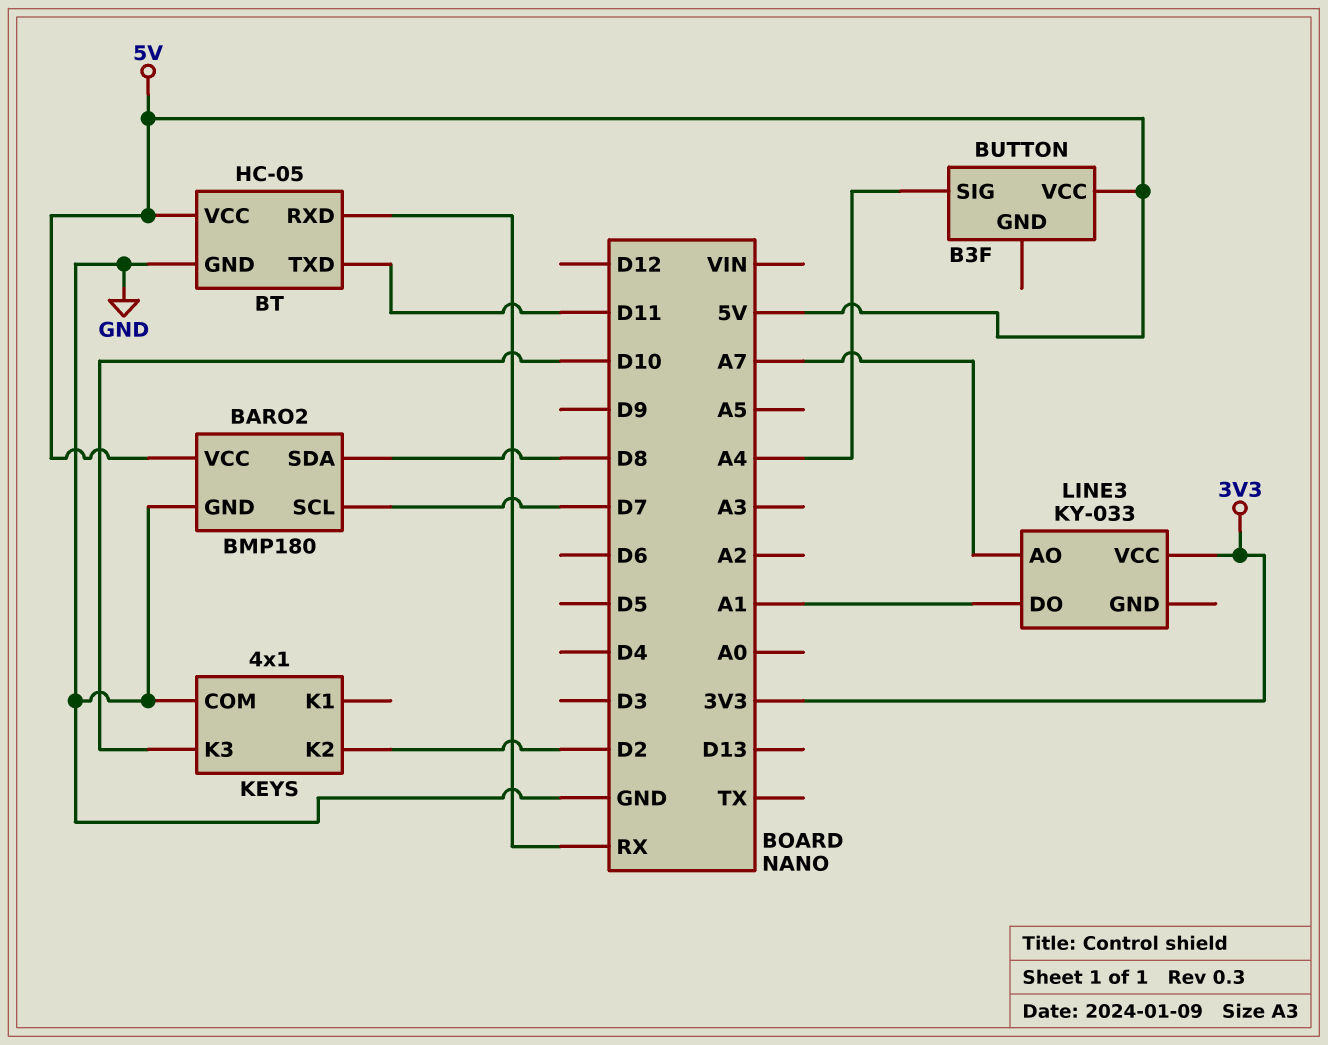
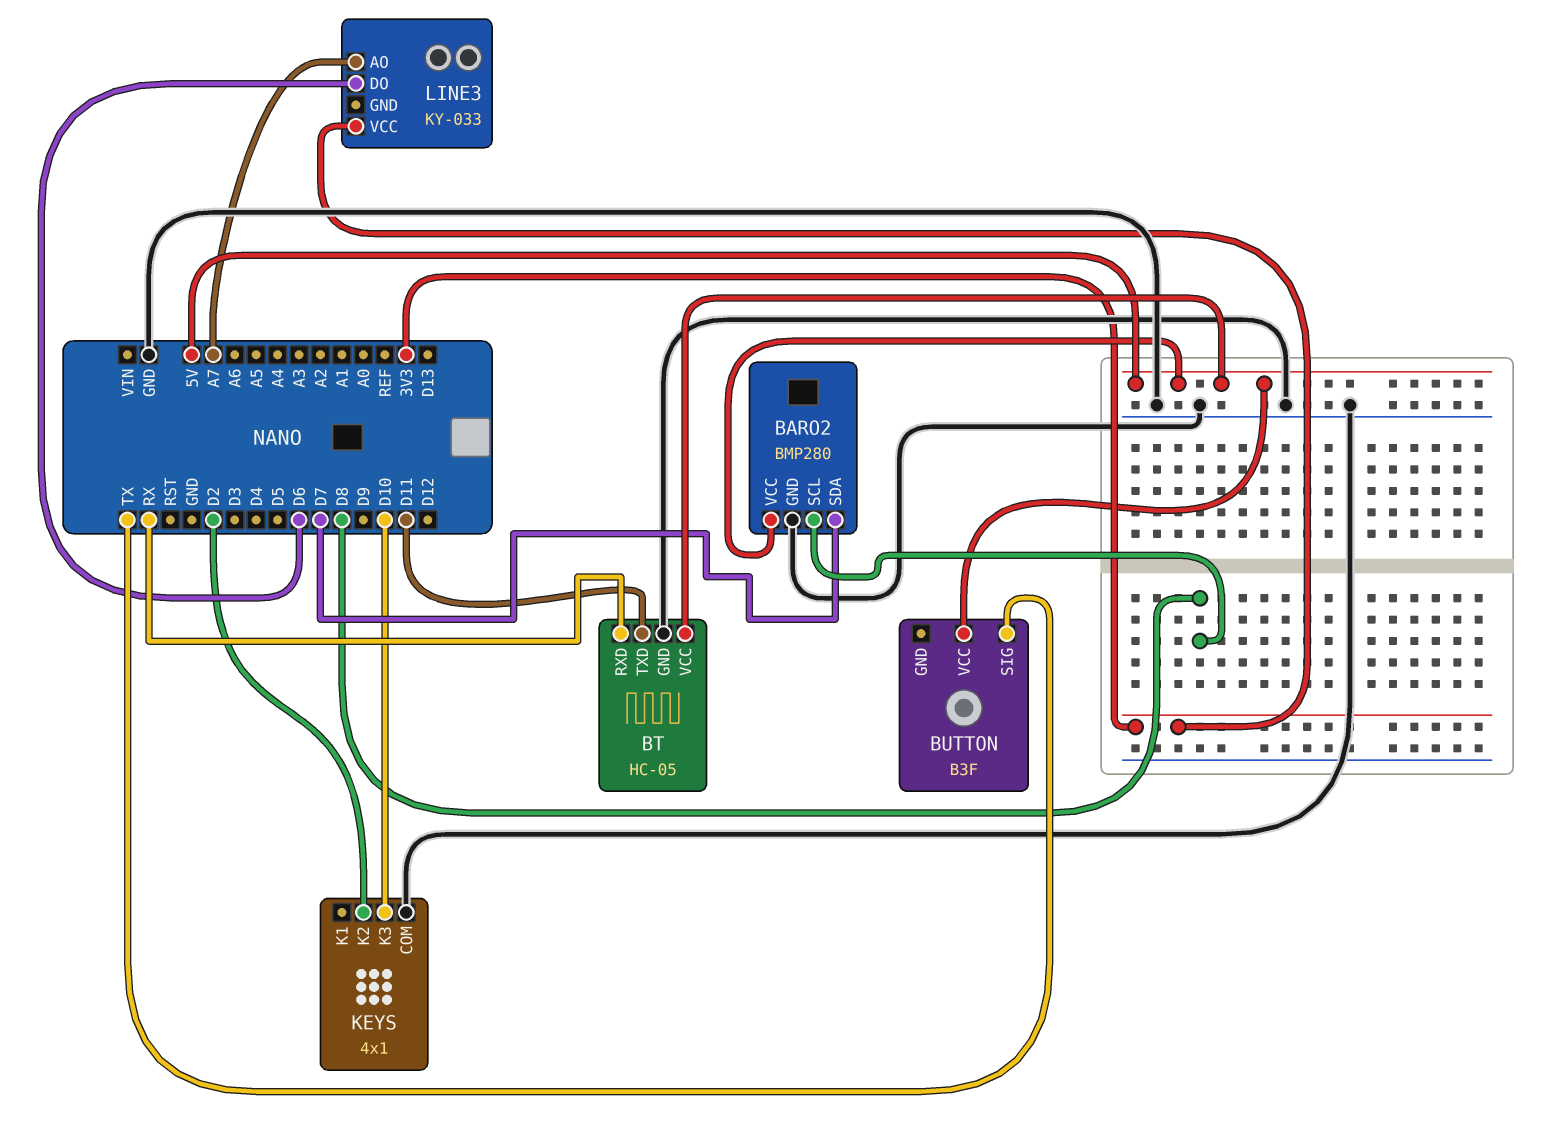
BARO2: BMP180 -> BMP280
BARO2 pin SCL: D7 -> D8
BARO2 pin SDA: D8 -> D7
BUTTON pin SIG: A4 -> TX
LINE3 pin DO: A1 -> D6

